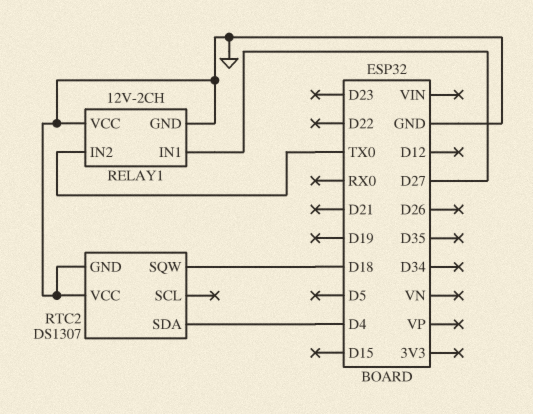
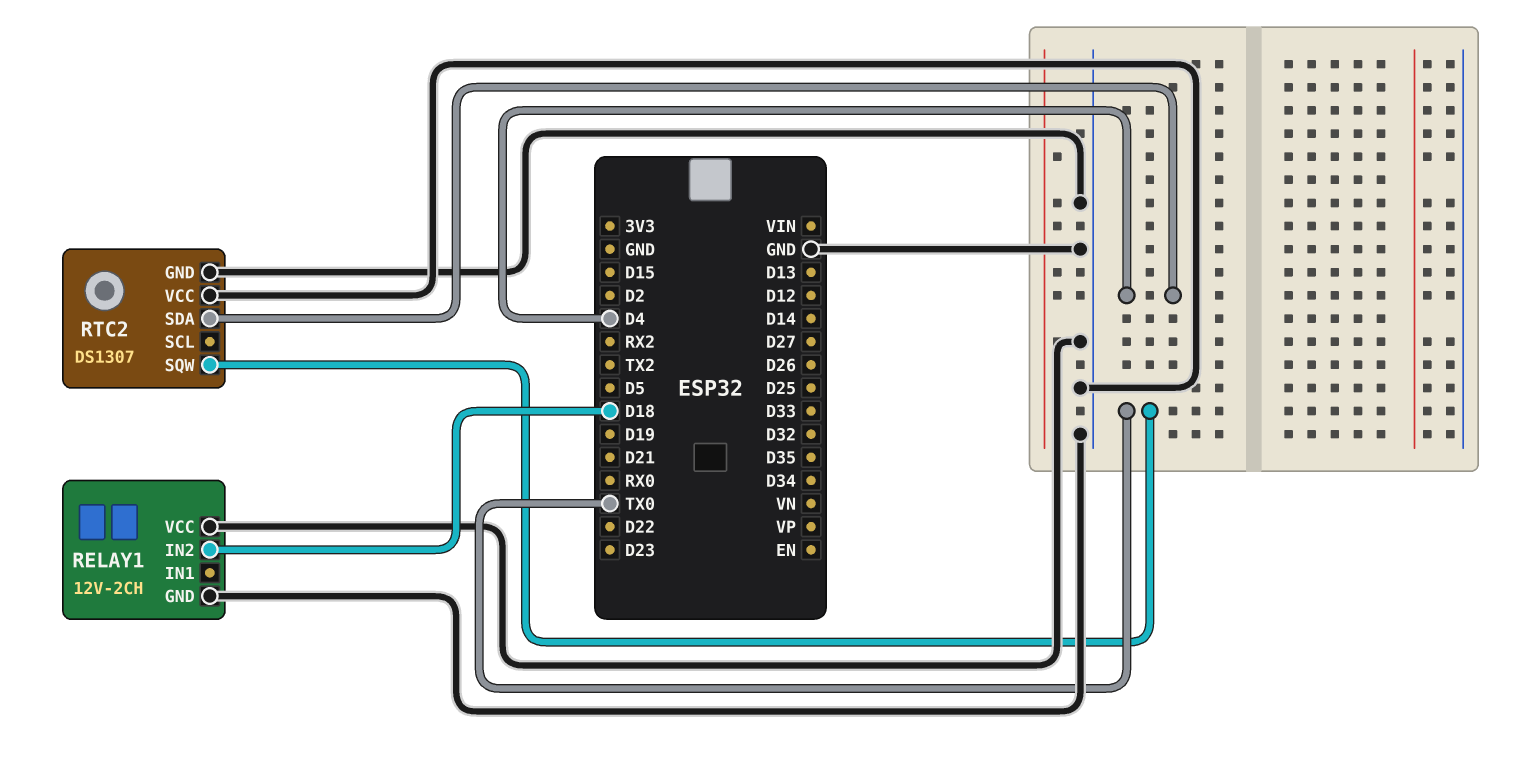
RELAY1 pin IN1: D27 -> none
RELAY1 pin IN2: TX0 -> D18
RTC2 pin SQW: D18 -> TX0

